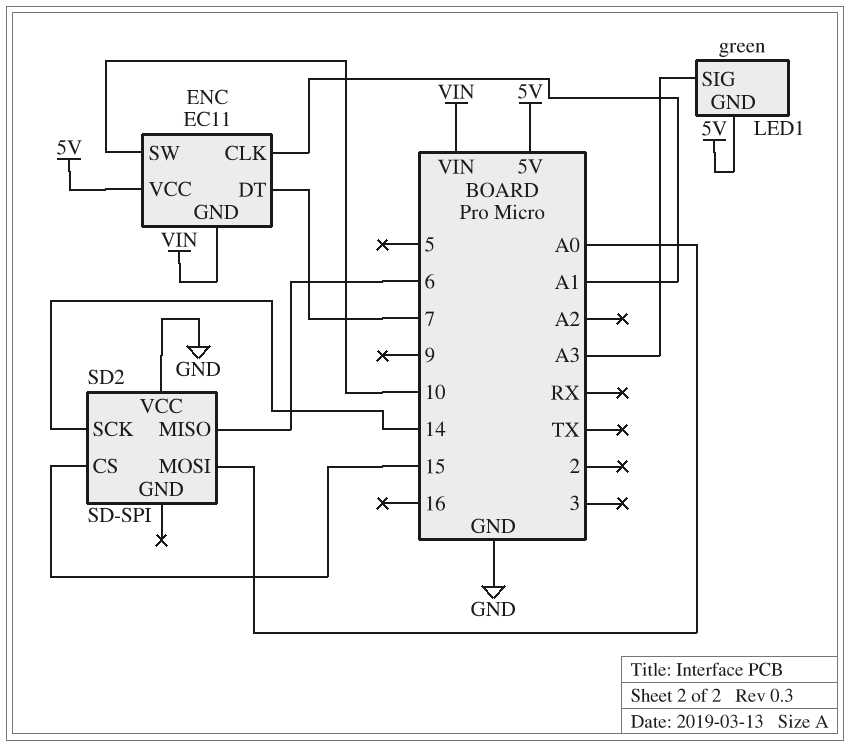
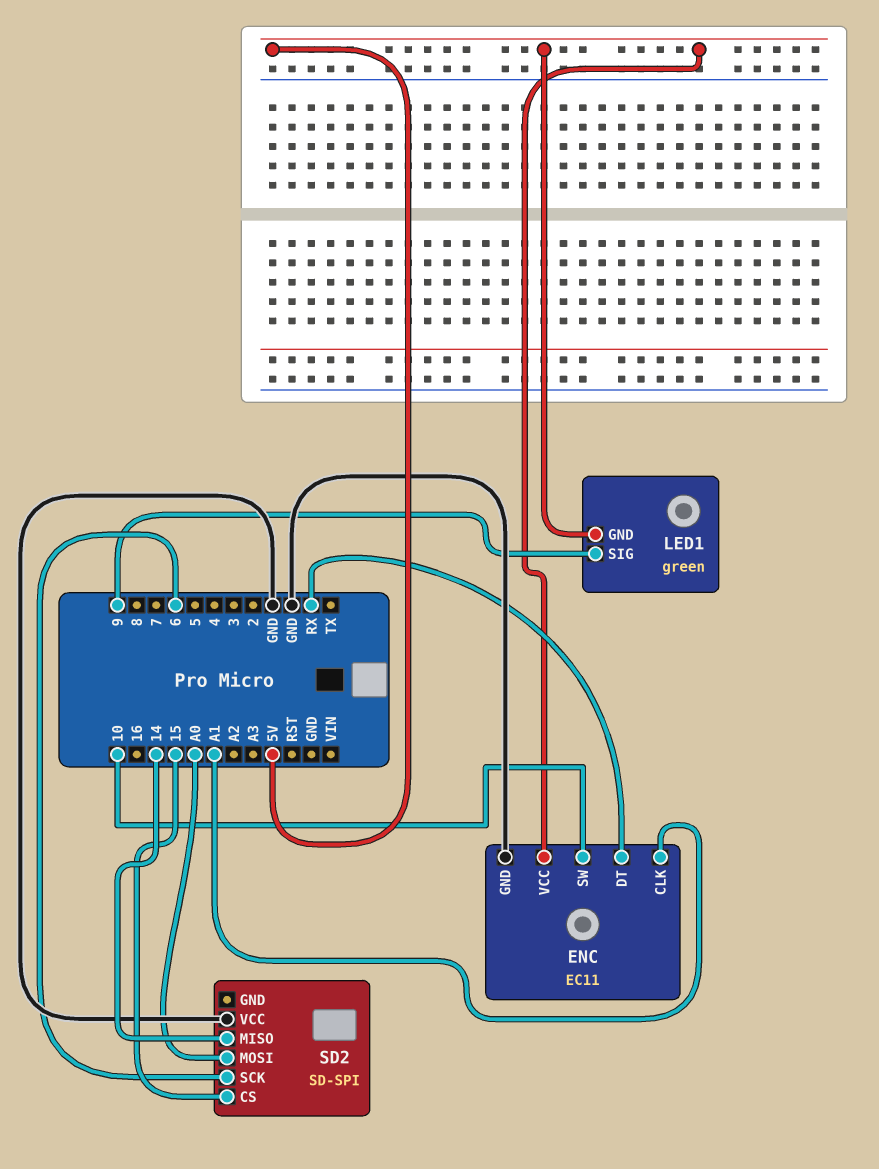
ENC pin DT: 7 -> RX
ENC pin GND: VIN -> GND
LED1 pin SIG: A3 -> 9
SD2 pin MISO: 6 -> 14
SD2 pin SCK: 14 -> 6

